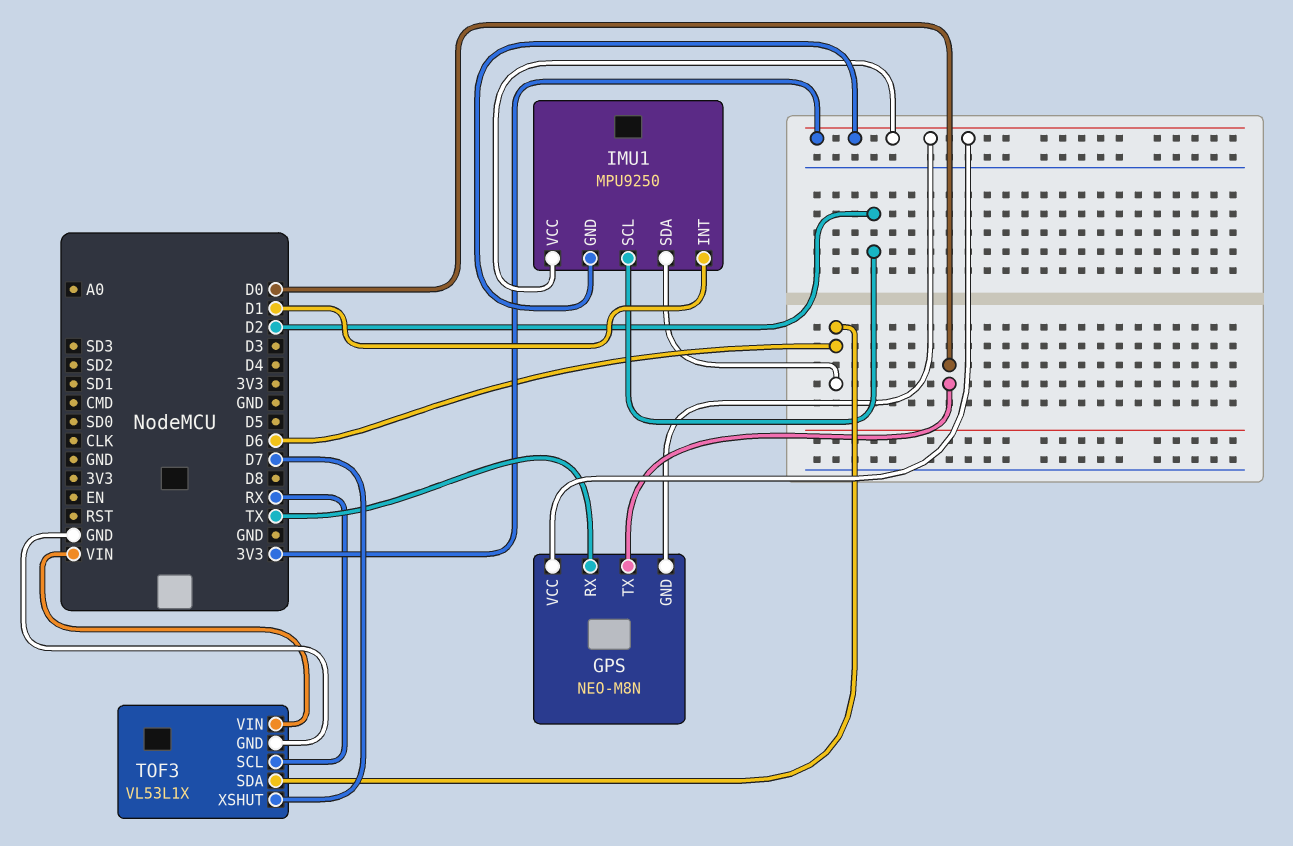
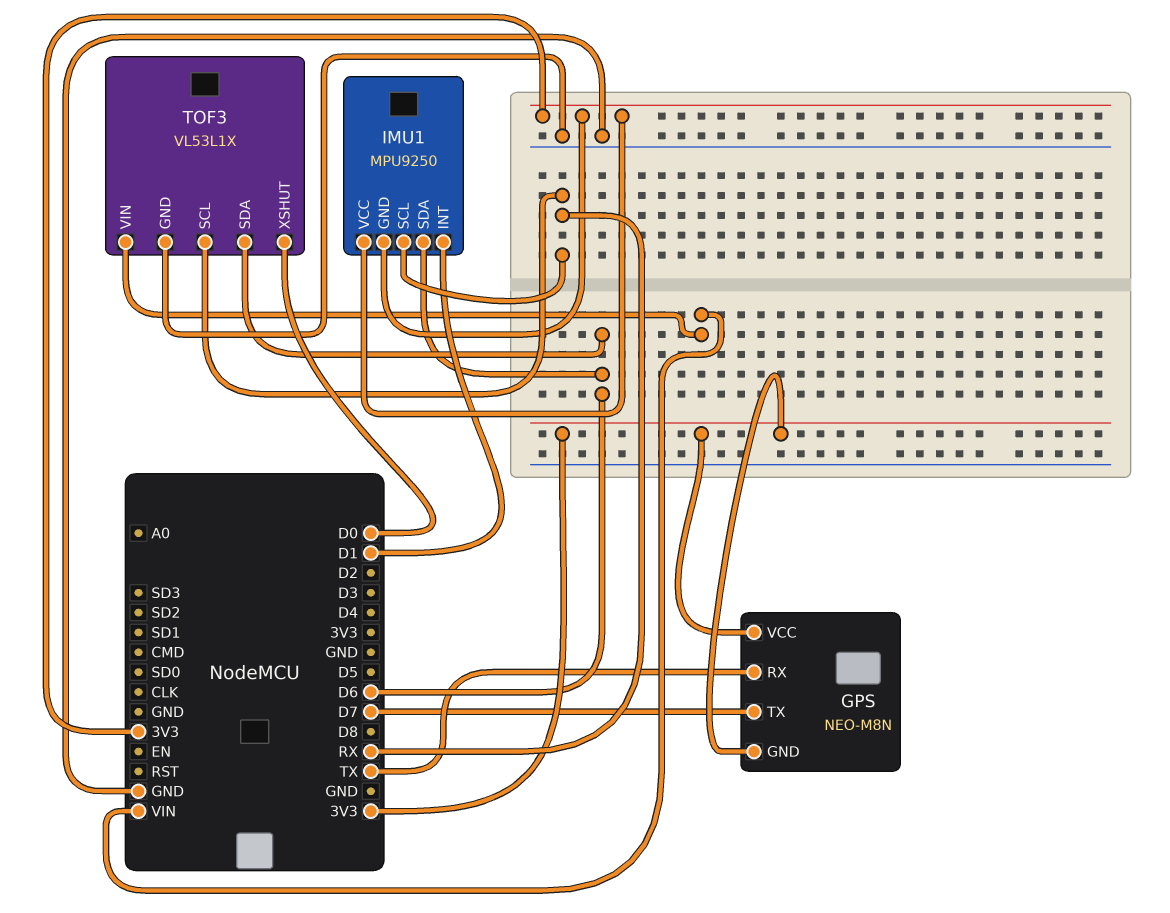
GPS pin TX: D0 -> D7
IMU1 pin SCL: D2 -> RX
TOF3 pin XSHUT: D7 -> D0

